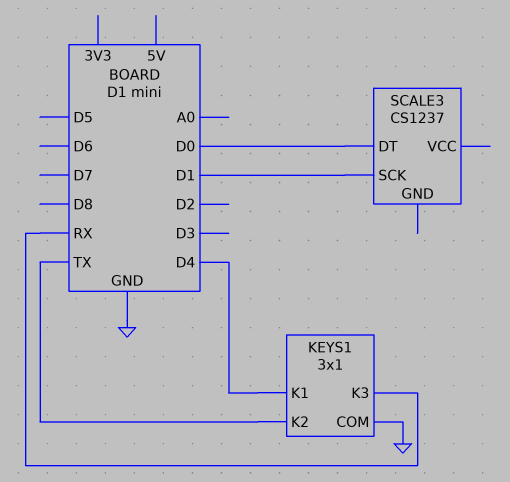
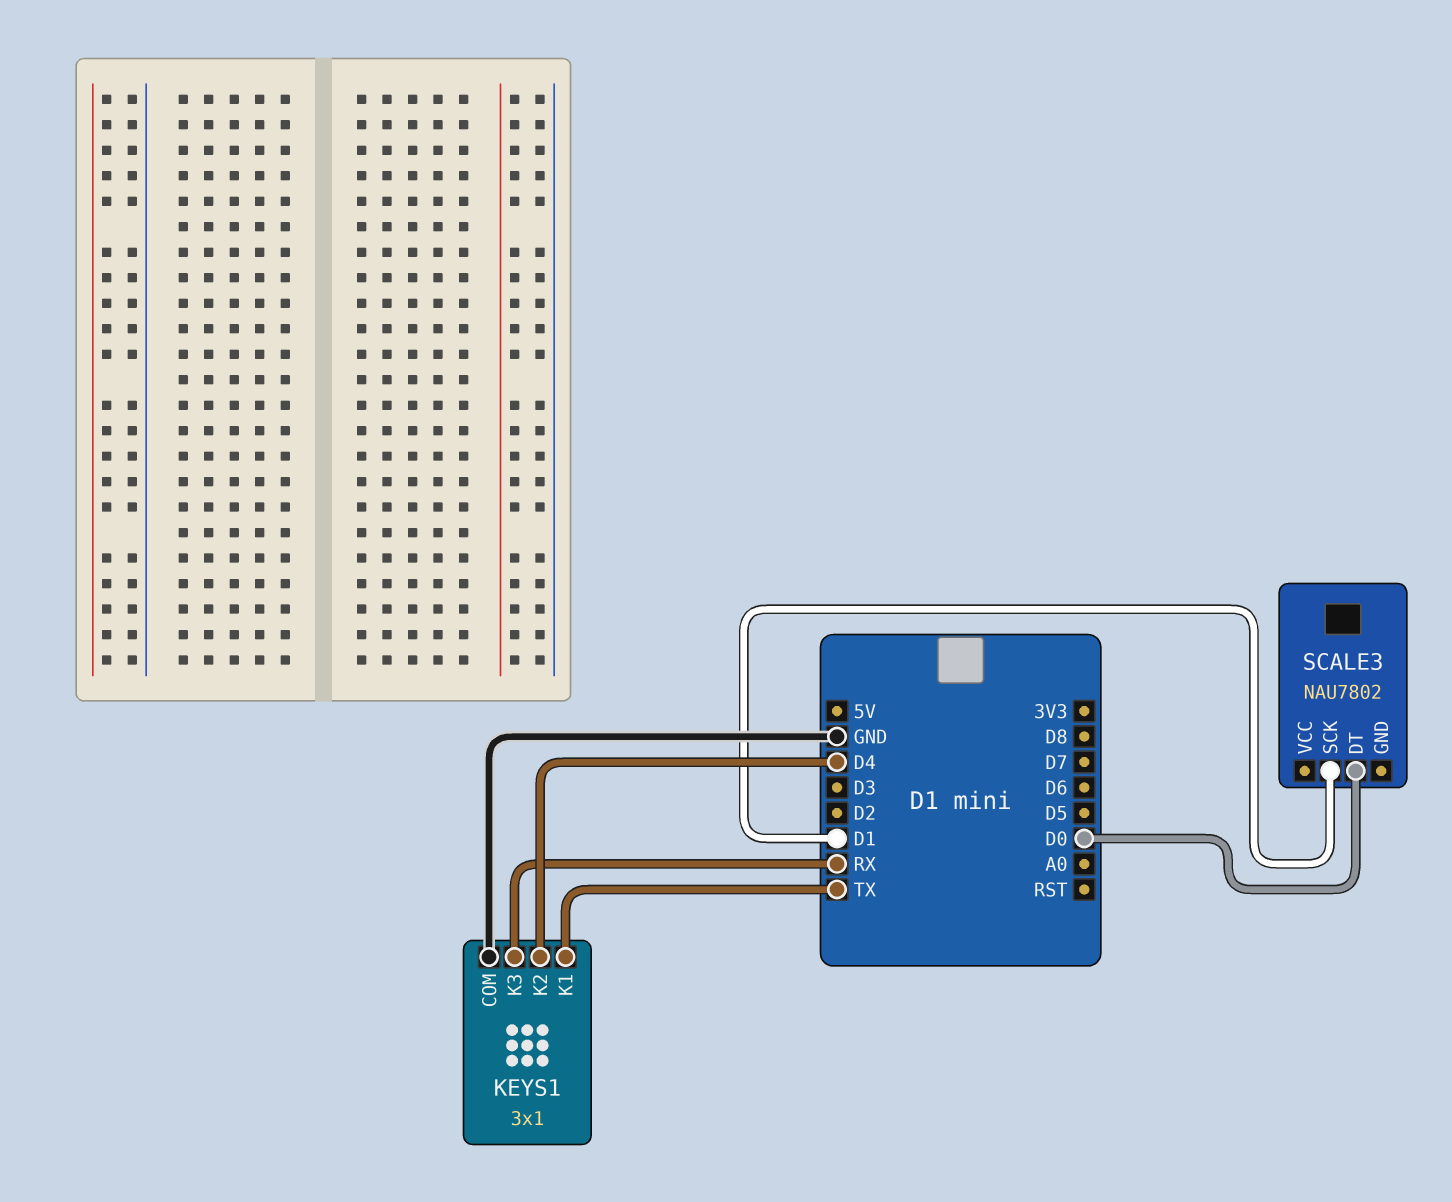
KEYS1 pin K1: D4 -> TX
KEYS1 pin K2: TX -> D4
SCALE3: CS1237 -> NAU7802

